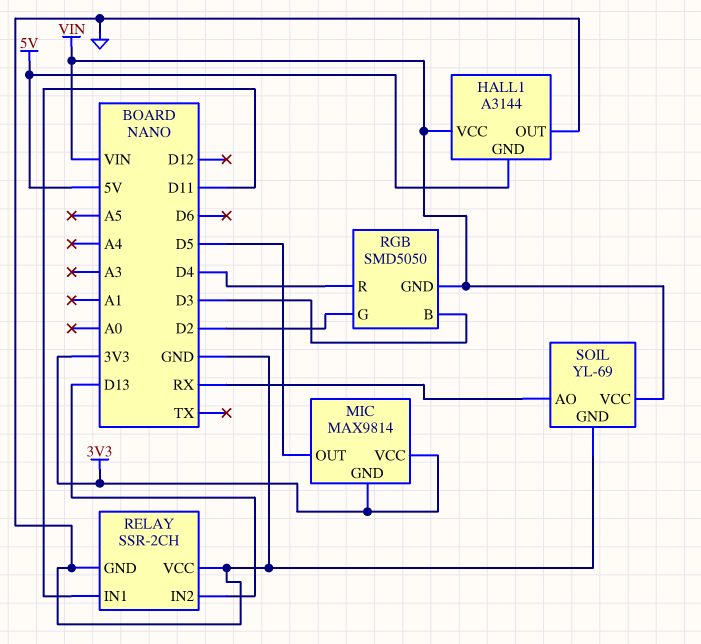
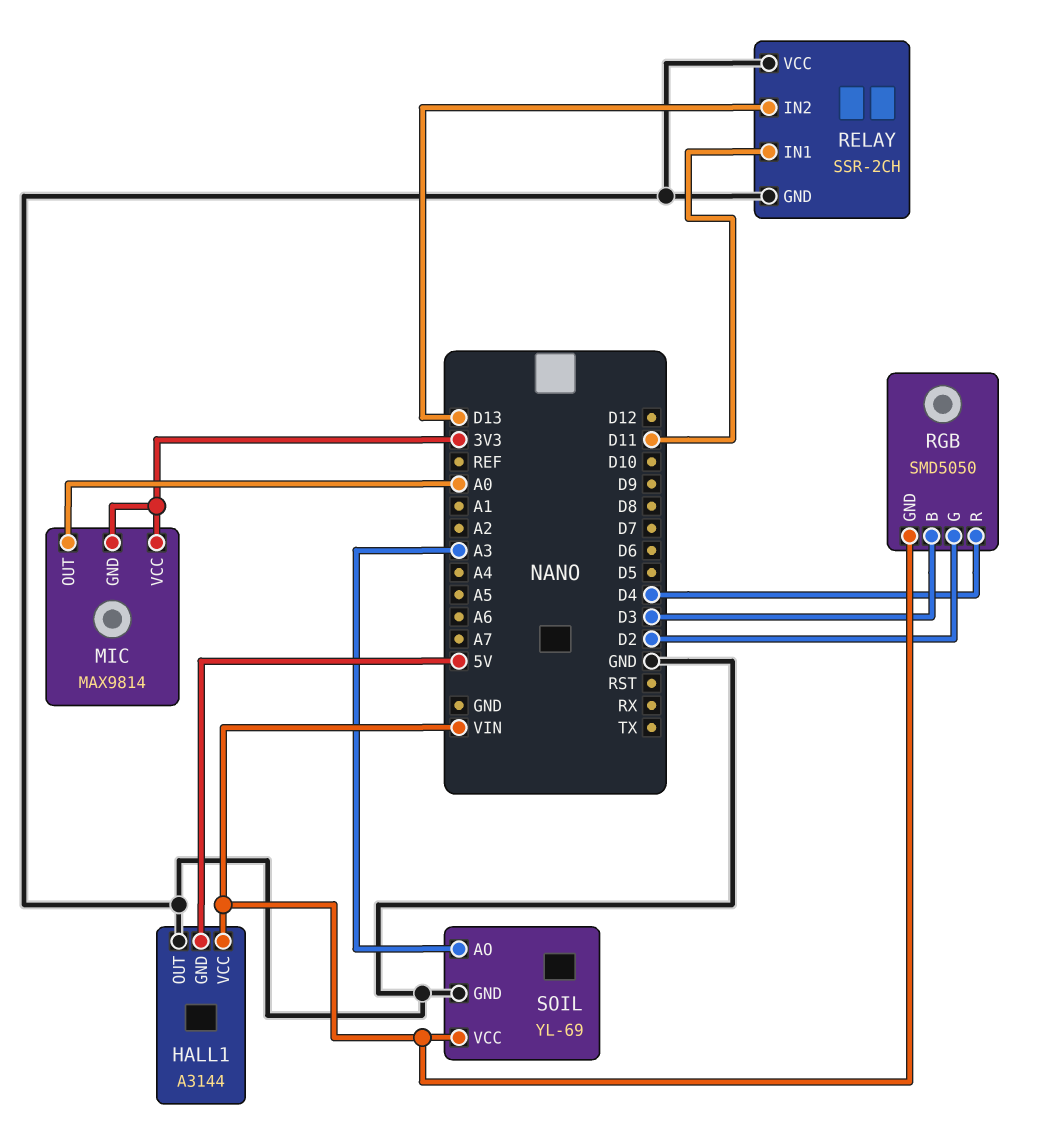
MIC pin OUT: D5 -> A0
SOIL pin AO: RX -> A3

